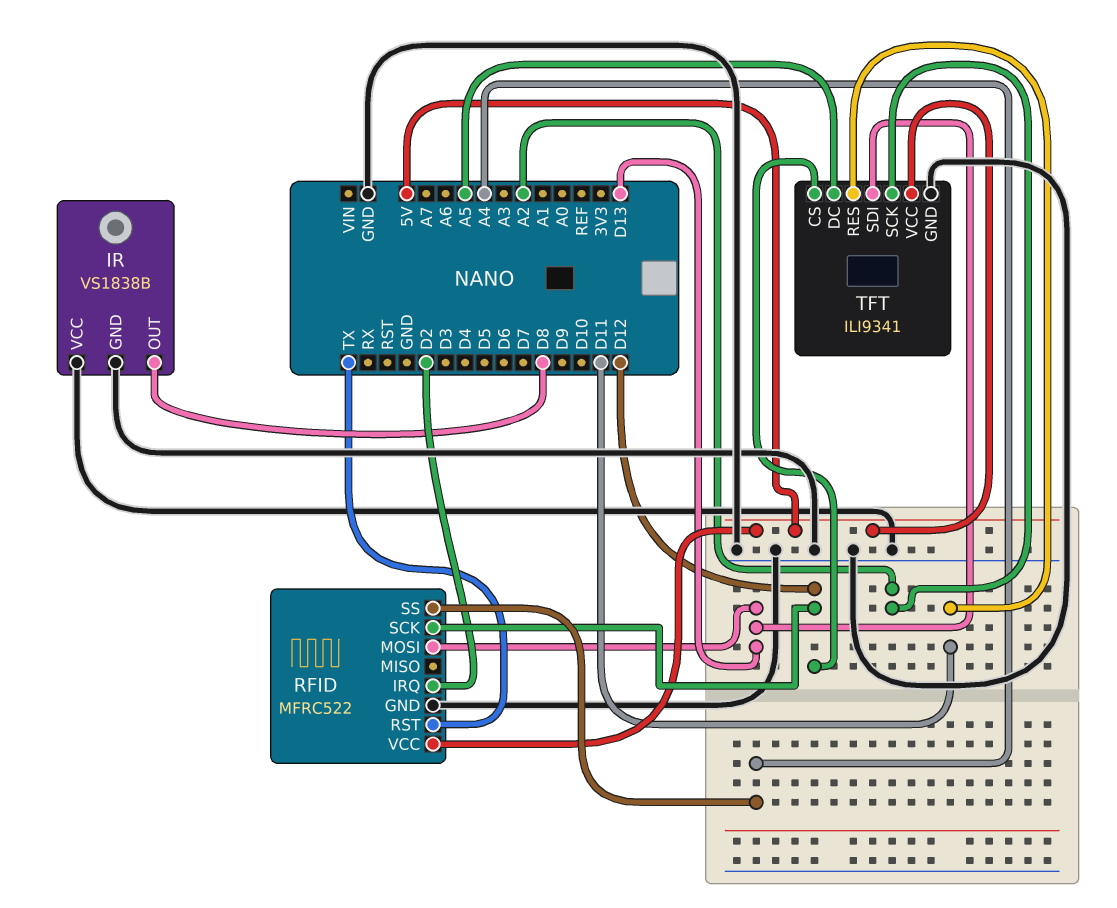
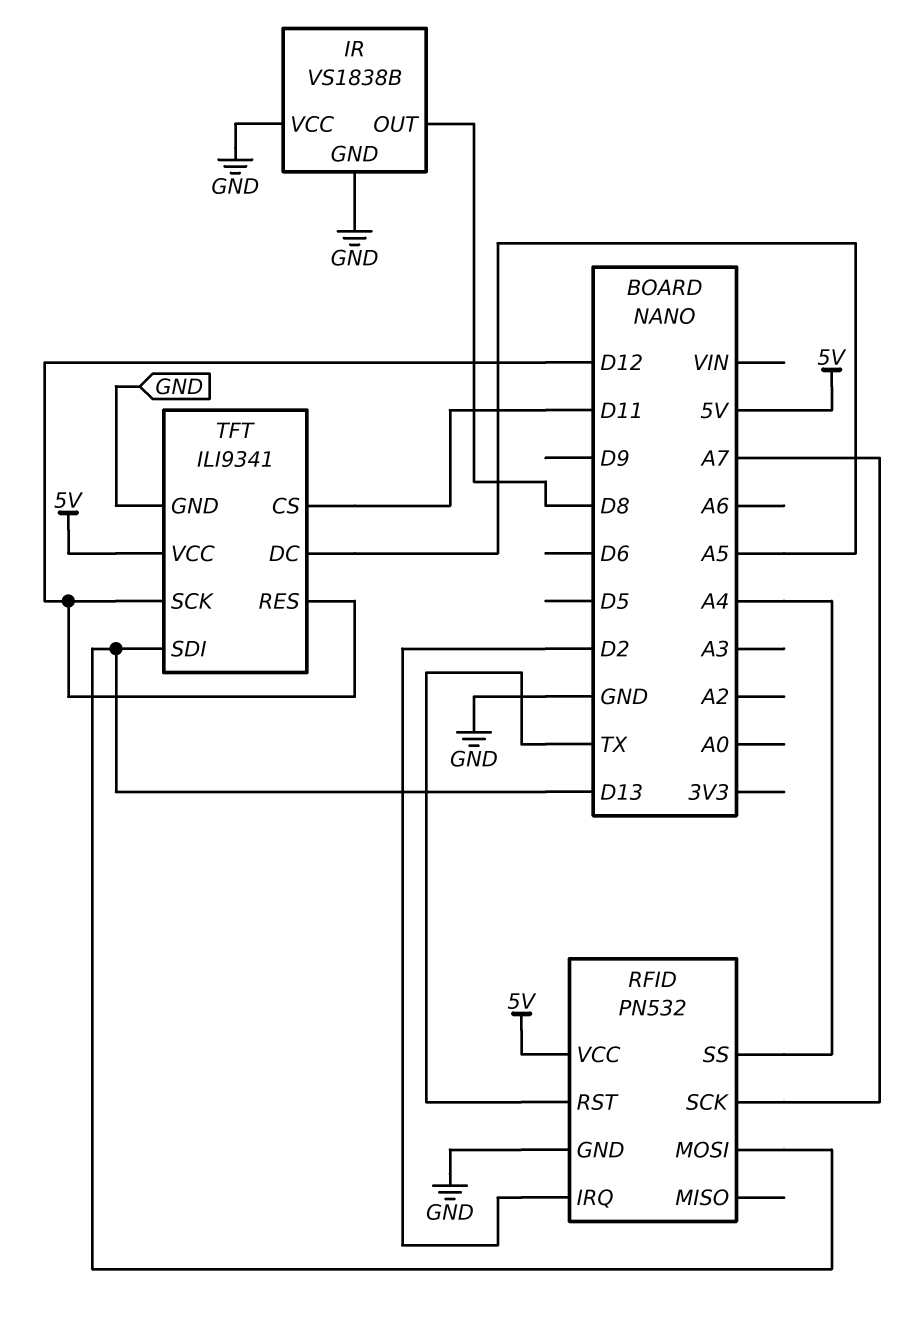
RFID: MFRC522 -> PN532
RFID pin SCK: D12 -> A7
TFT pin CS: D12 -> D11
TFT pin RES: D11 -> D12
TFT pin SCK: A2 -> D12

